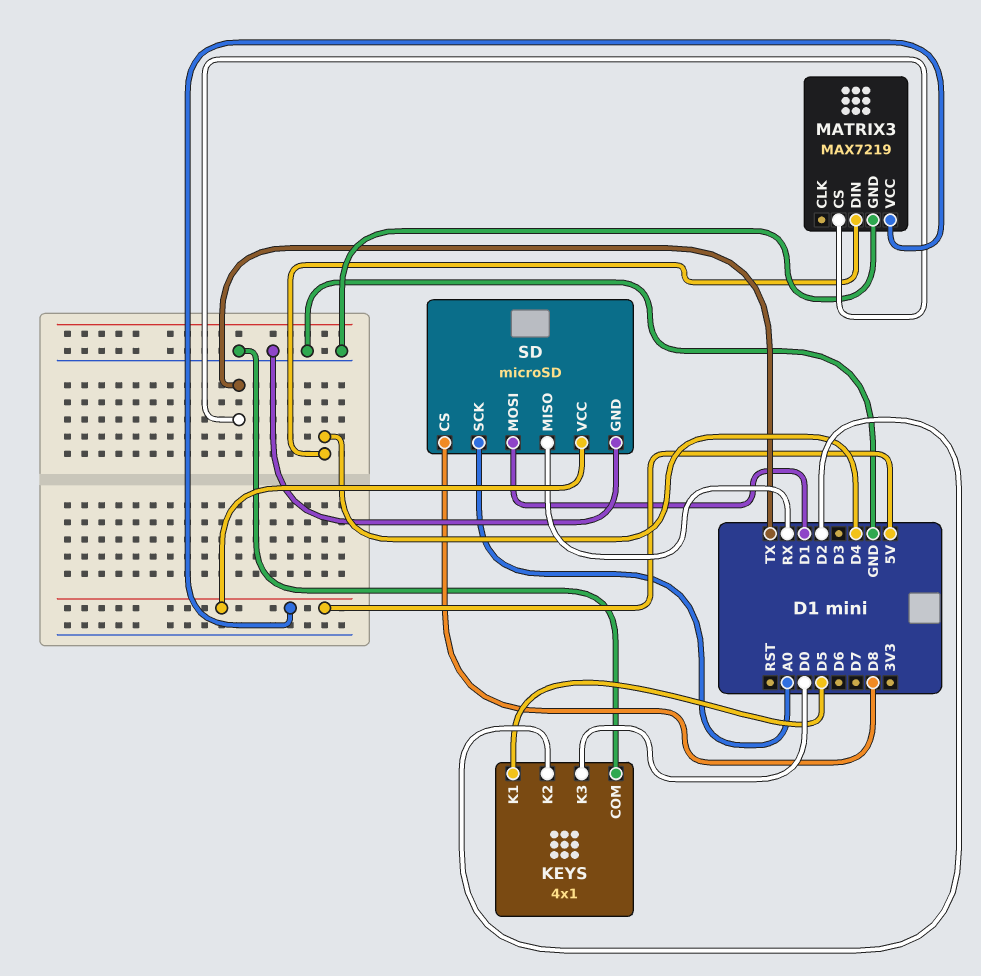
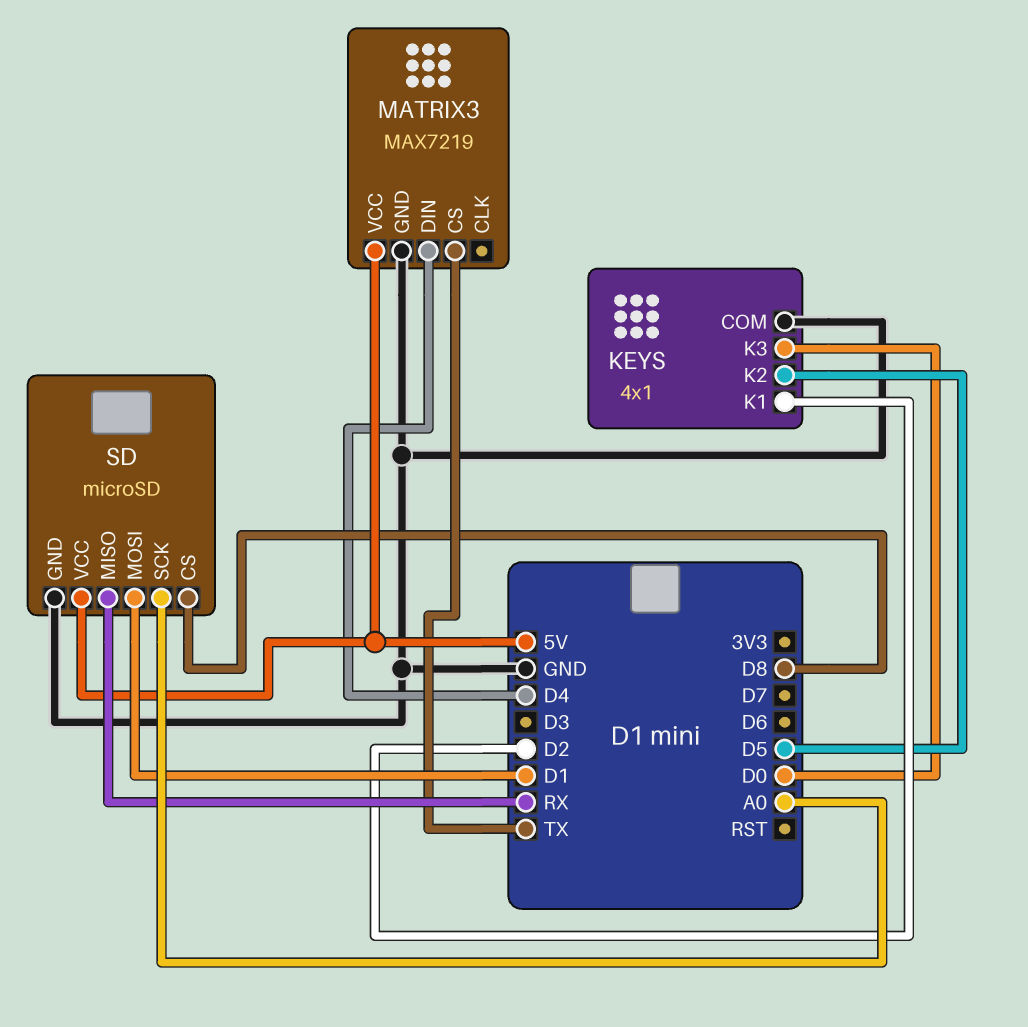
KEYS pin K1: D5 -> D2
KEYS pin K2: D2 -> D5

